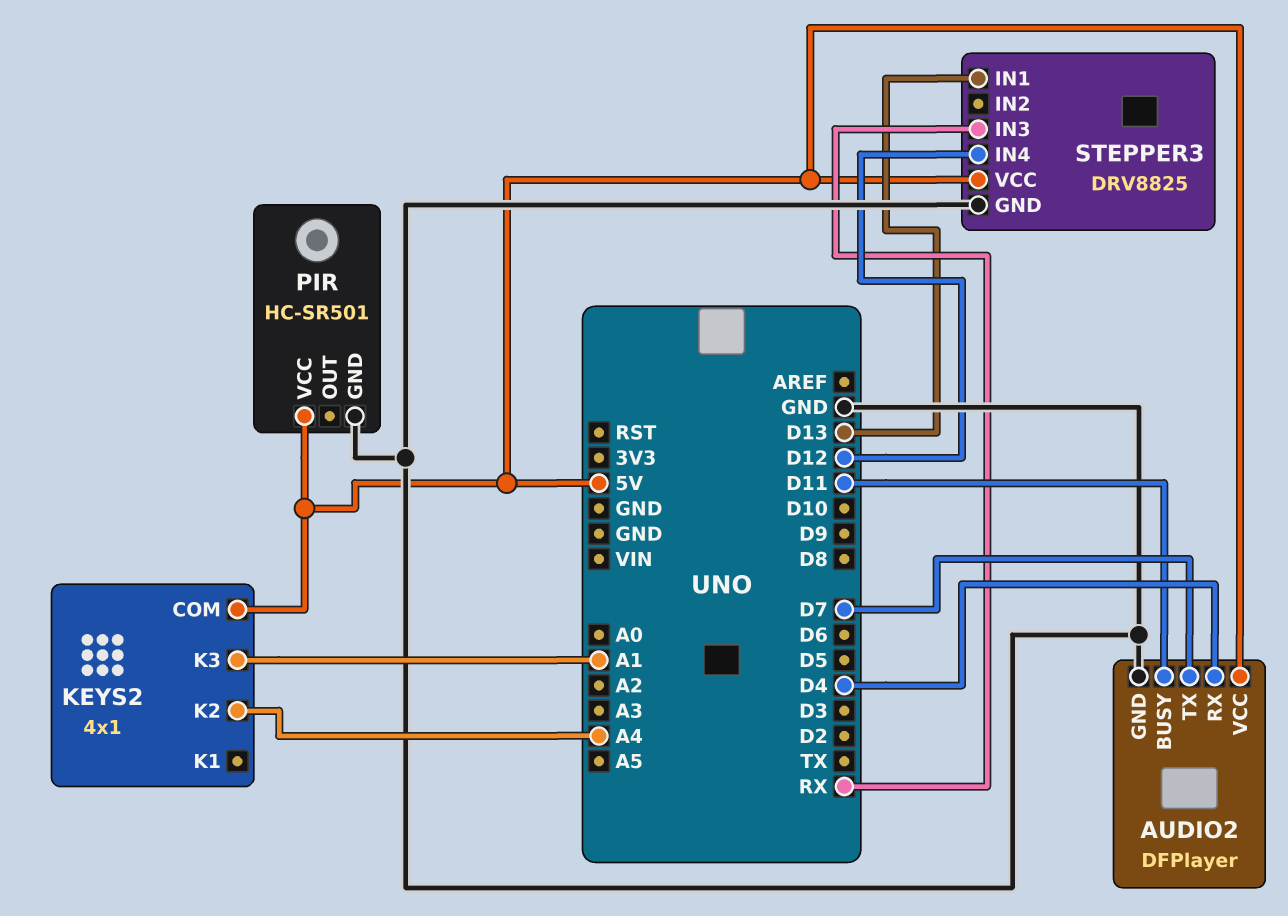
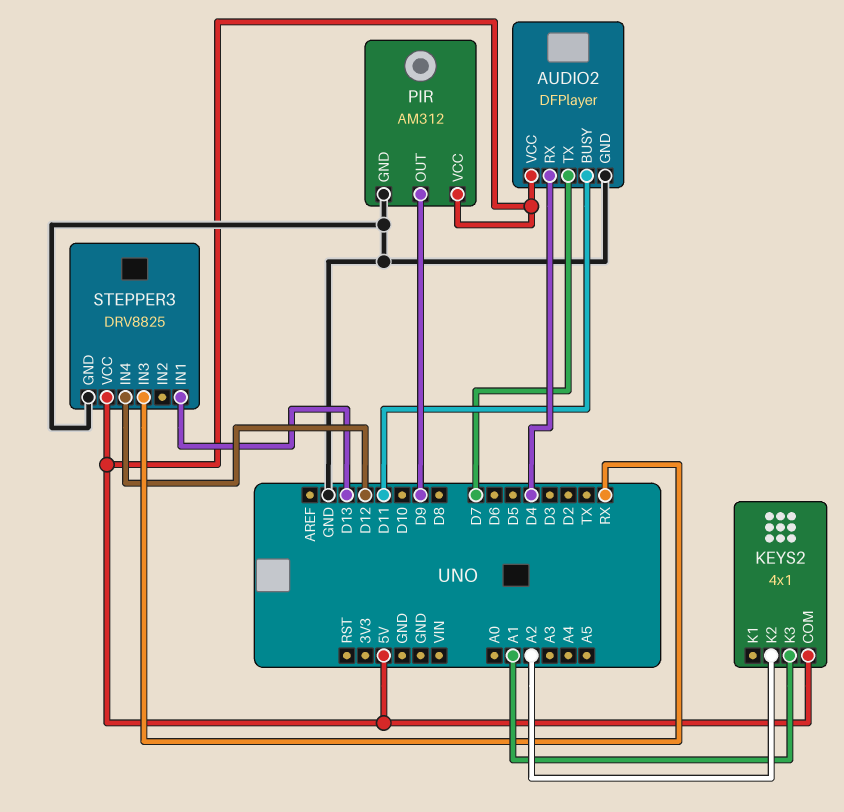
KEYS2 pin K2: A4 -> A2
PIR: HC-SR501 -> AM312
PIR pin OUT: none -> D9

